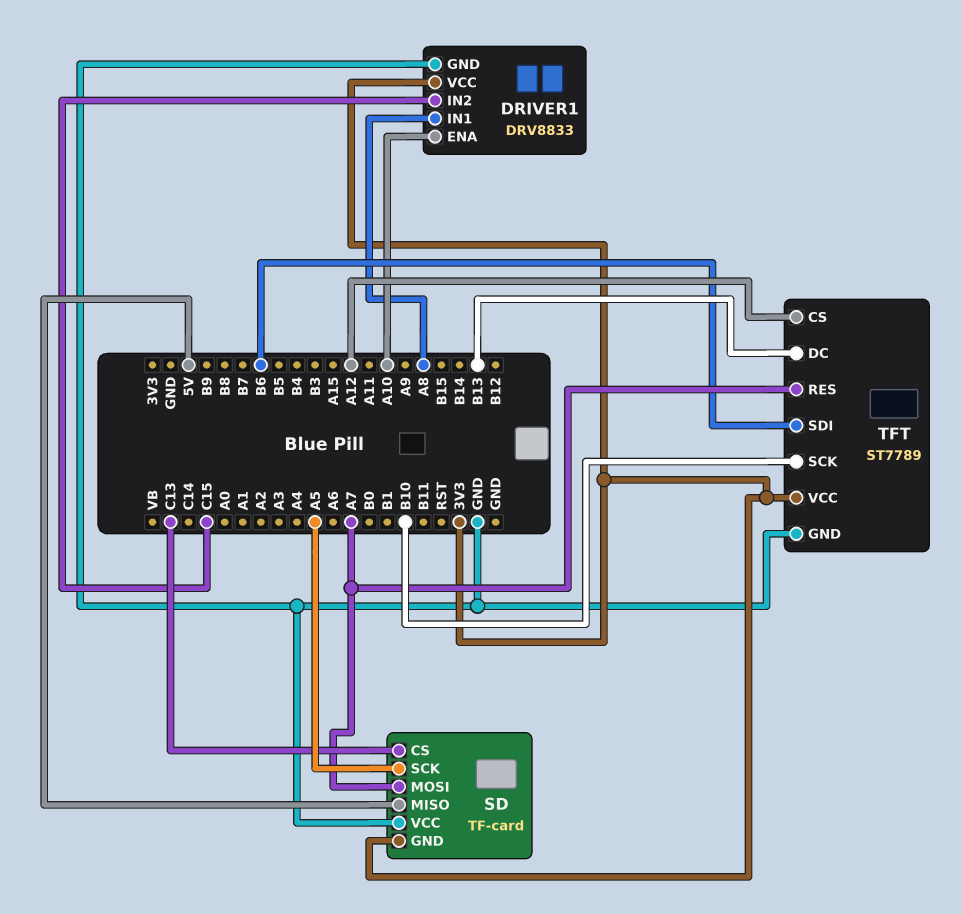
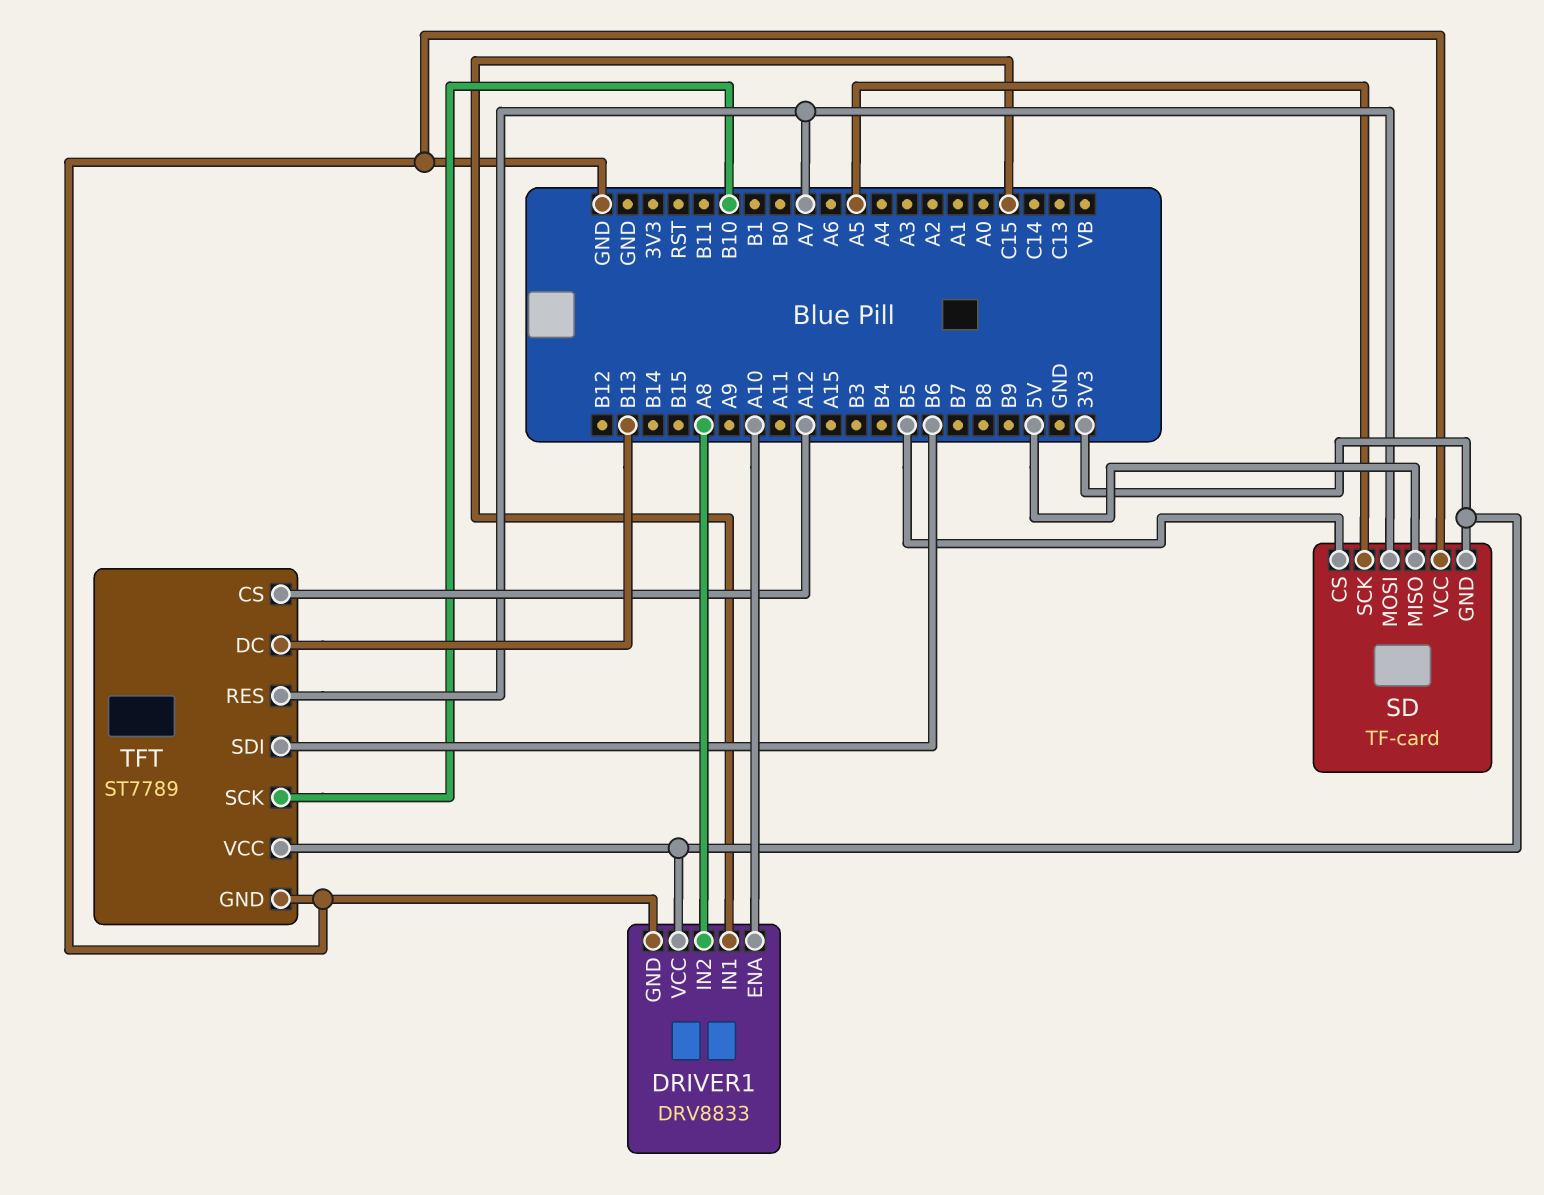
DRIVER1 pin IN1: A8 -> C15
DRIVER1 pin IN2: C15 -> A8
SD pin CS: C13 -> B5

